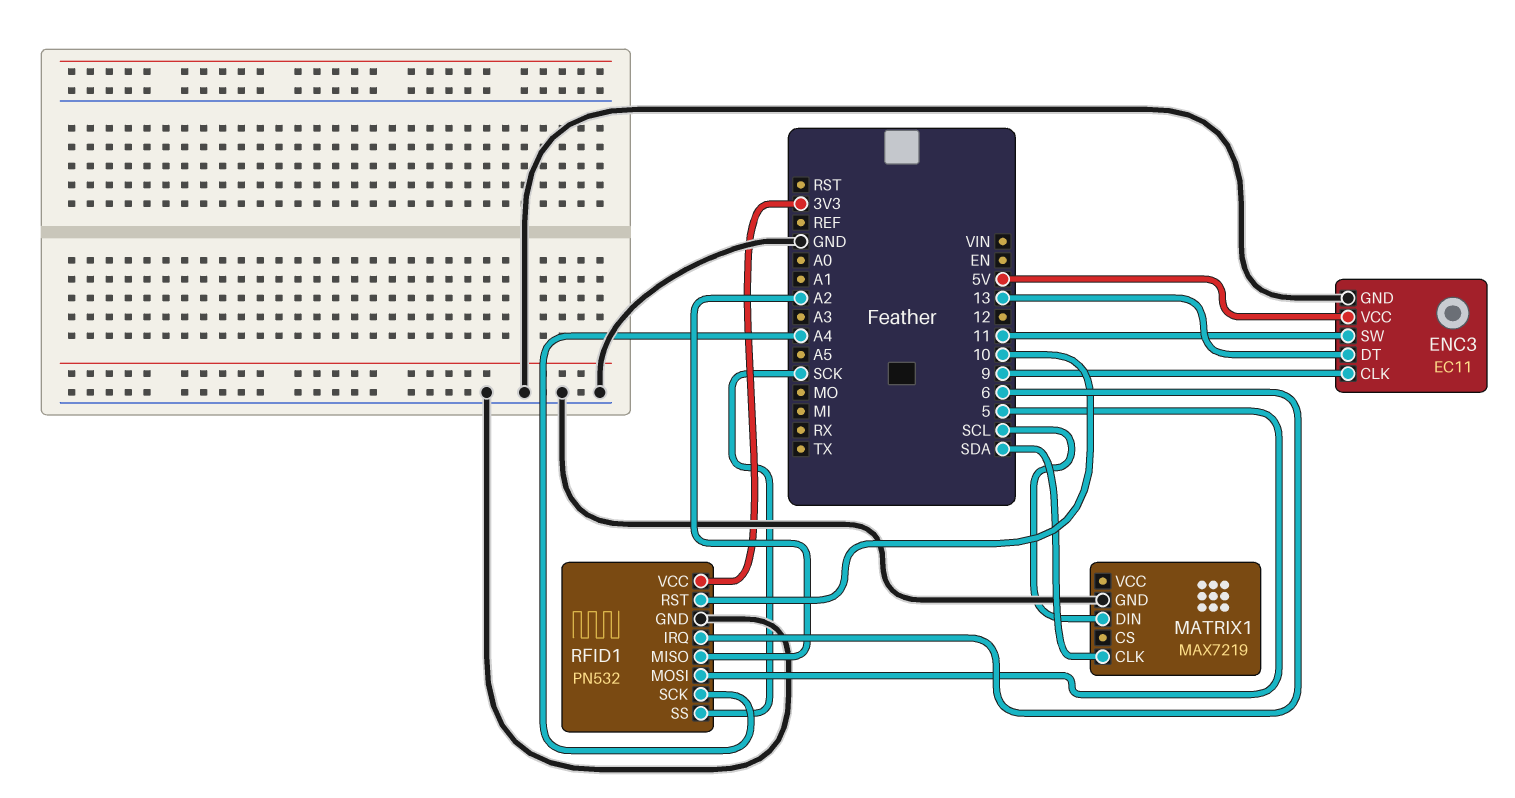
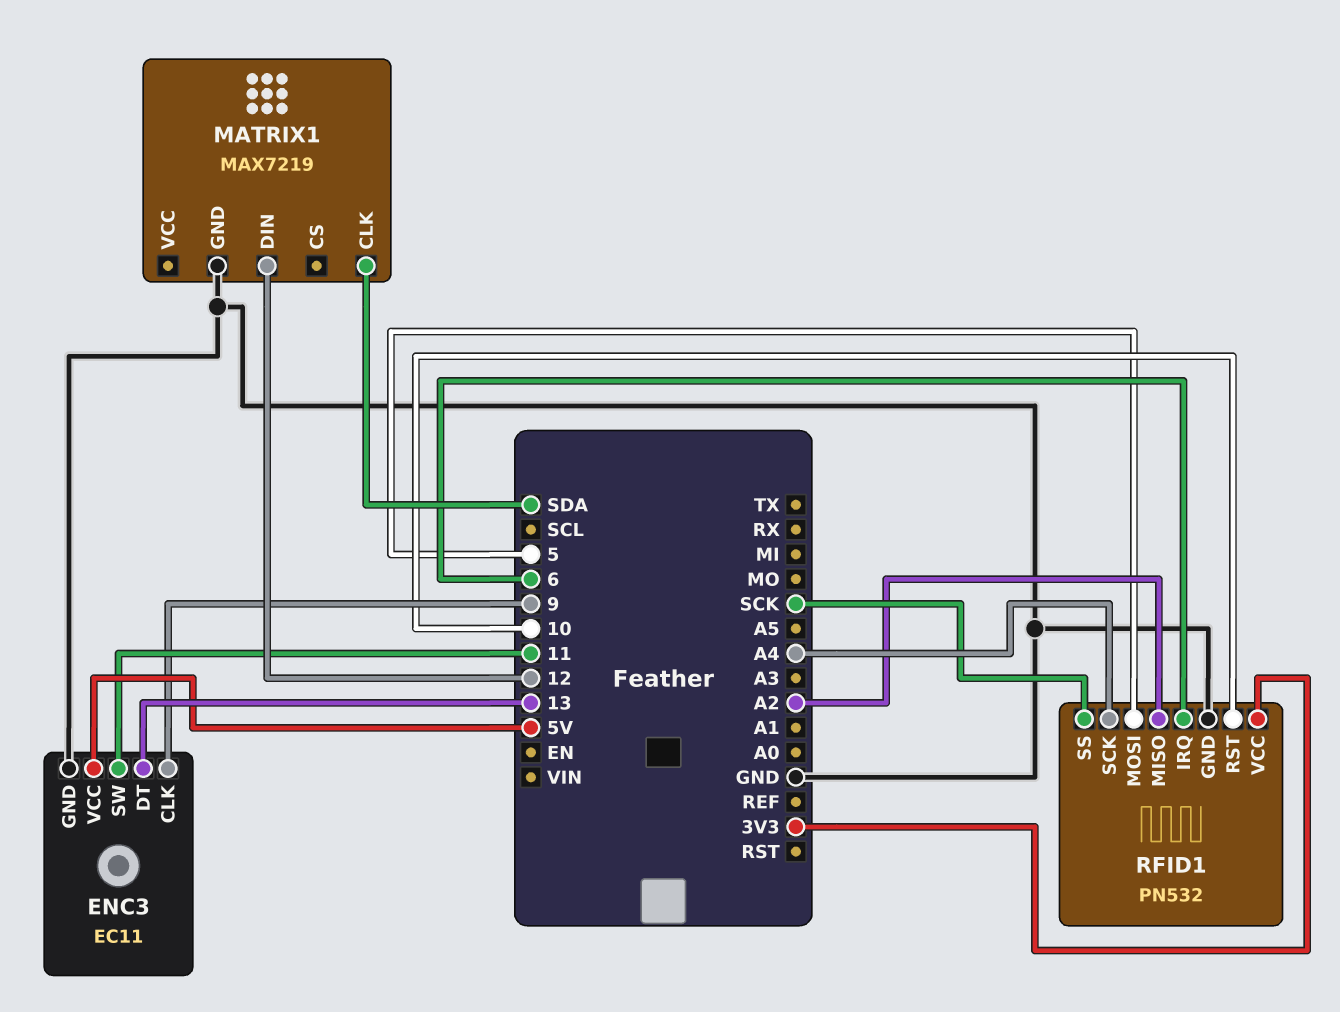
MATRIX1 pin DIN: SCL -> 12

